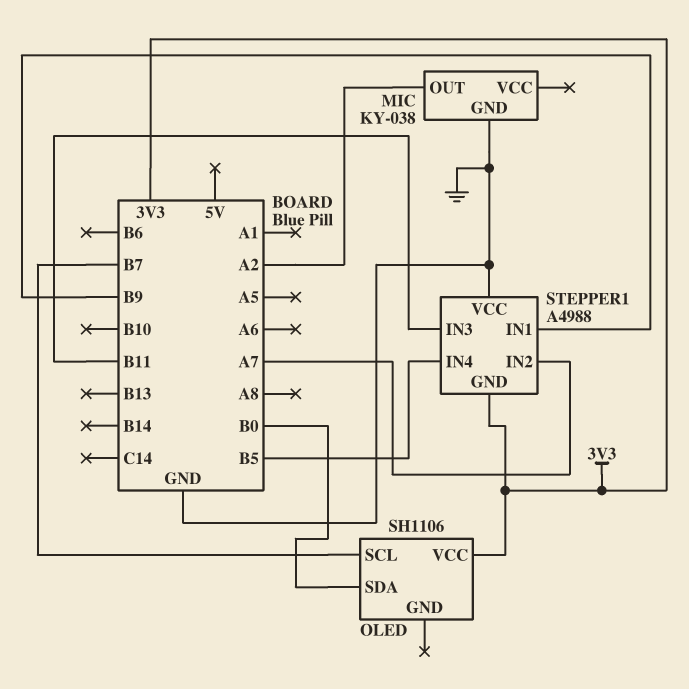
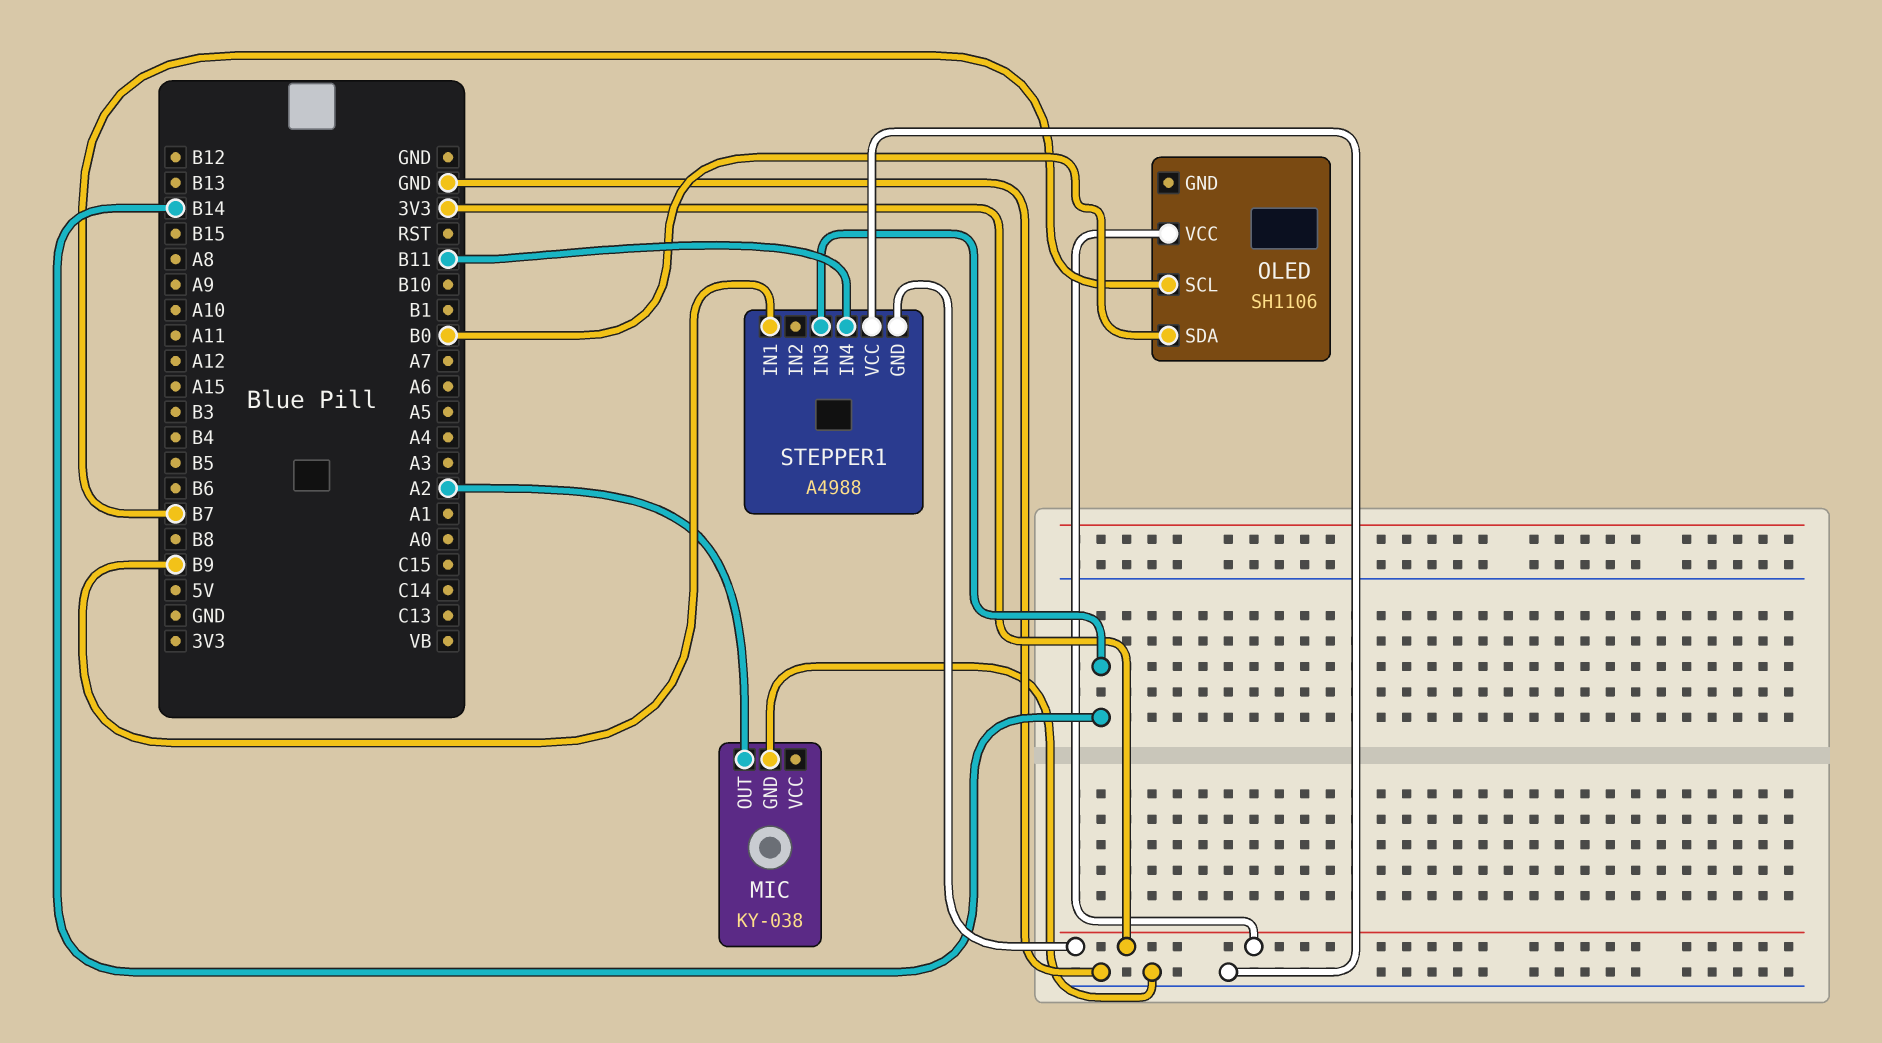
STEPPER1 pin IN2: A7 -> none
STEPPER1 pin IN3: B11 -> B14
STEPPER1 pin IN4: B5 -> B11

